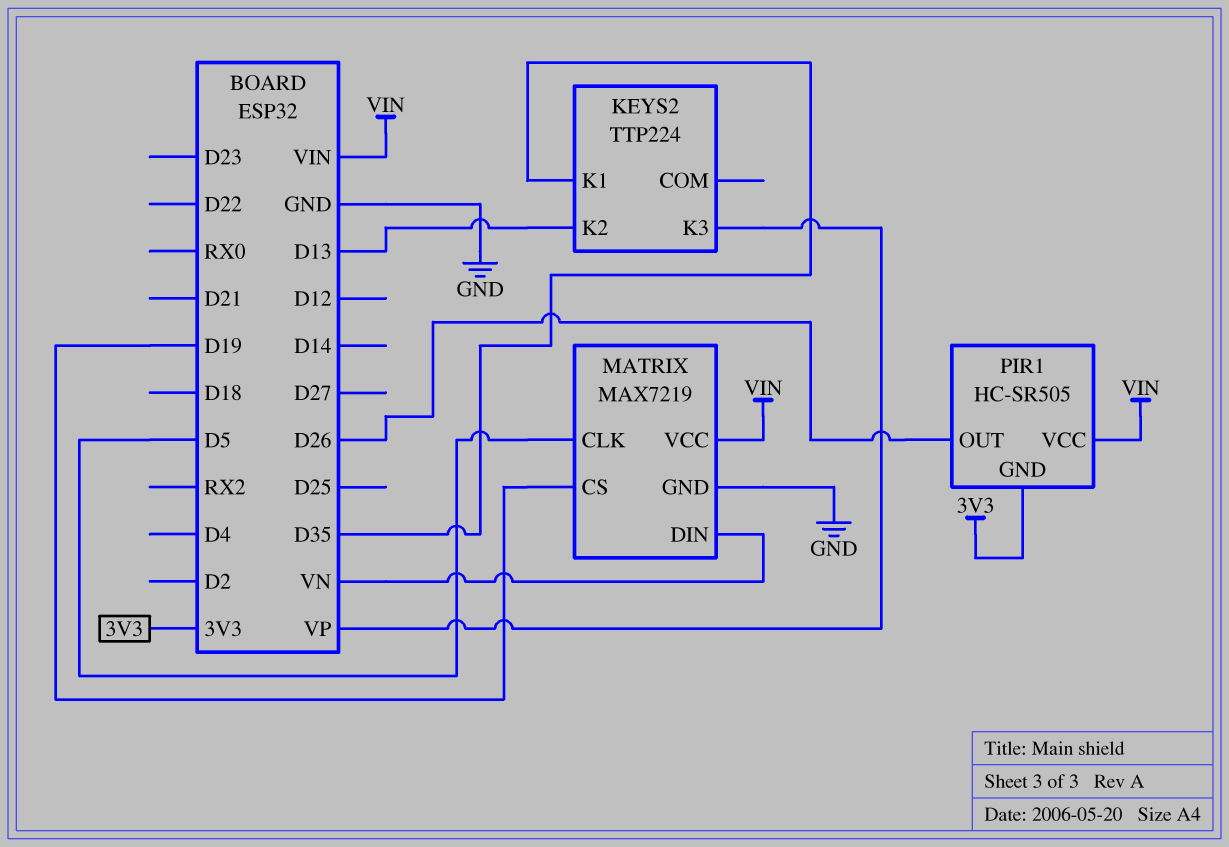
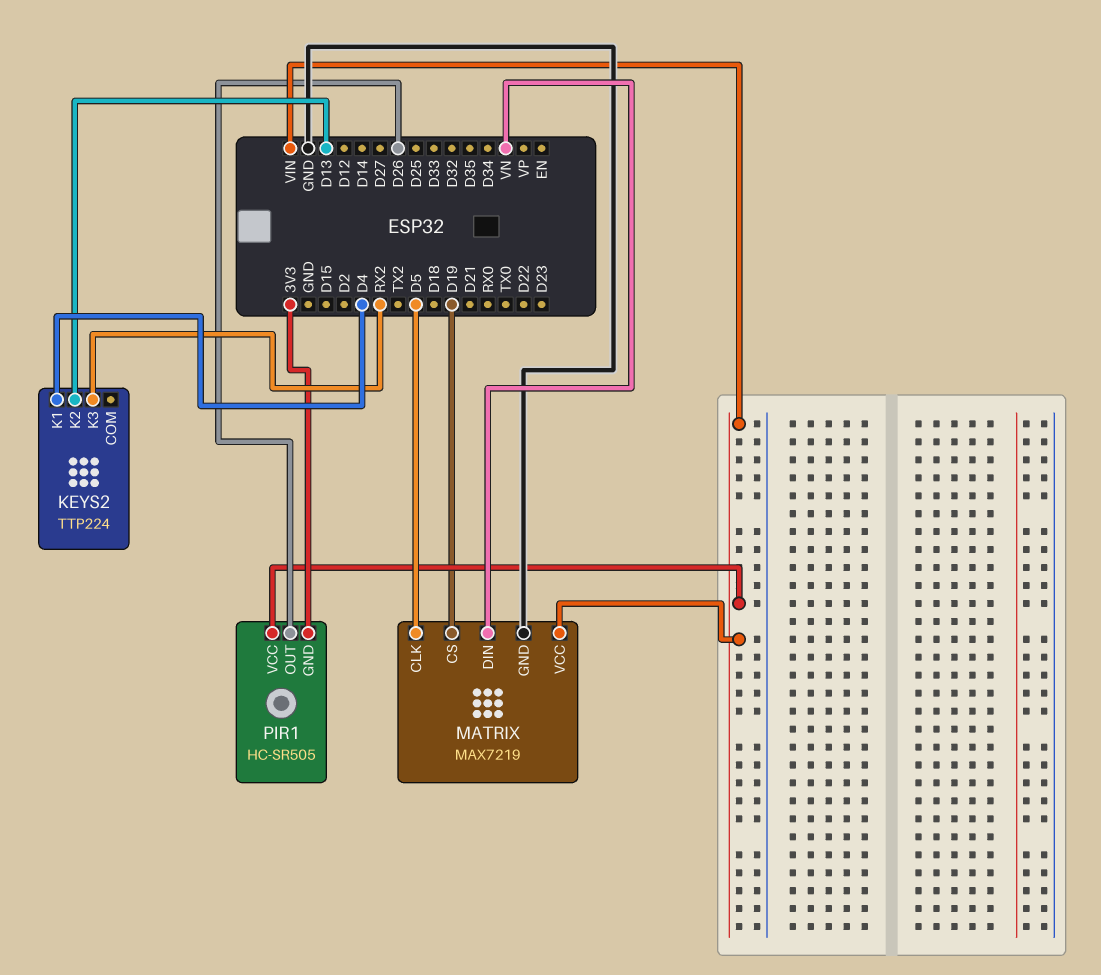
KEYS2 pin K1: D35 -> D4
KEYS2 pin K3: VP -> RX2

